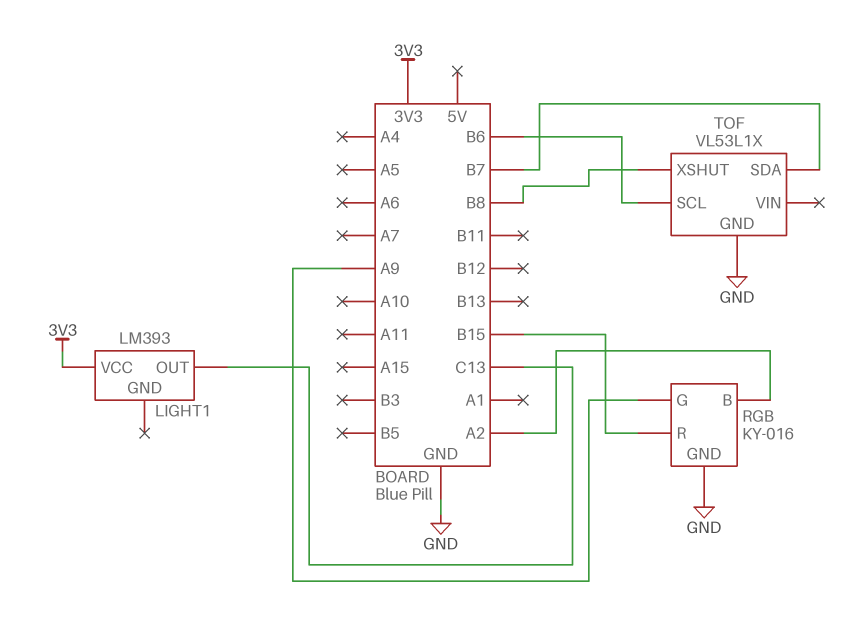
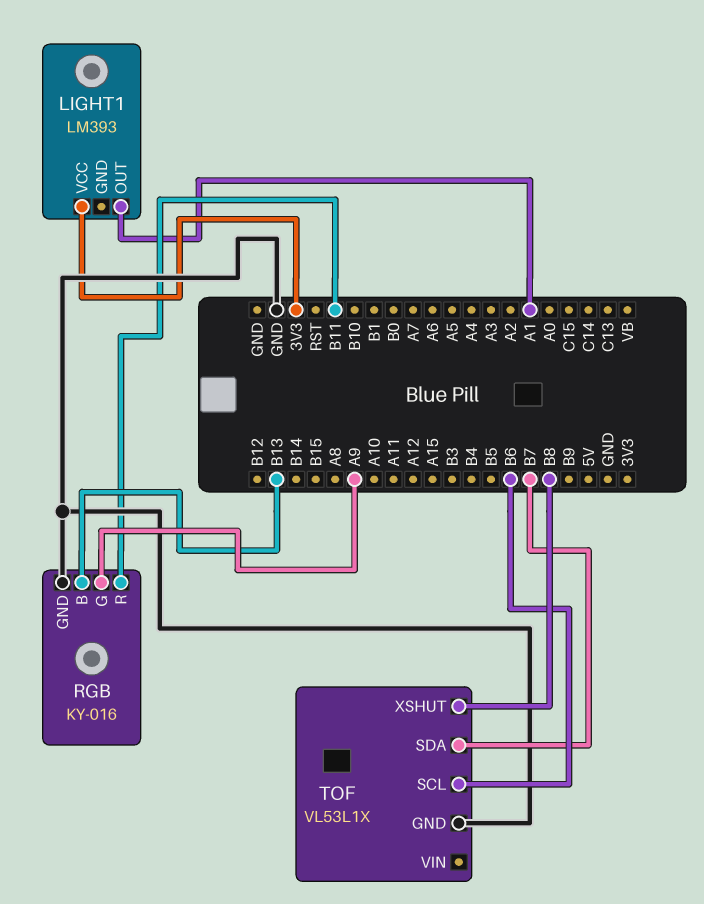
LIGHT1 pin OUT: C13 -> A1
RGB pin B: A2 -> B13
RGB pin R: B15 -> B11

